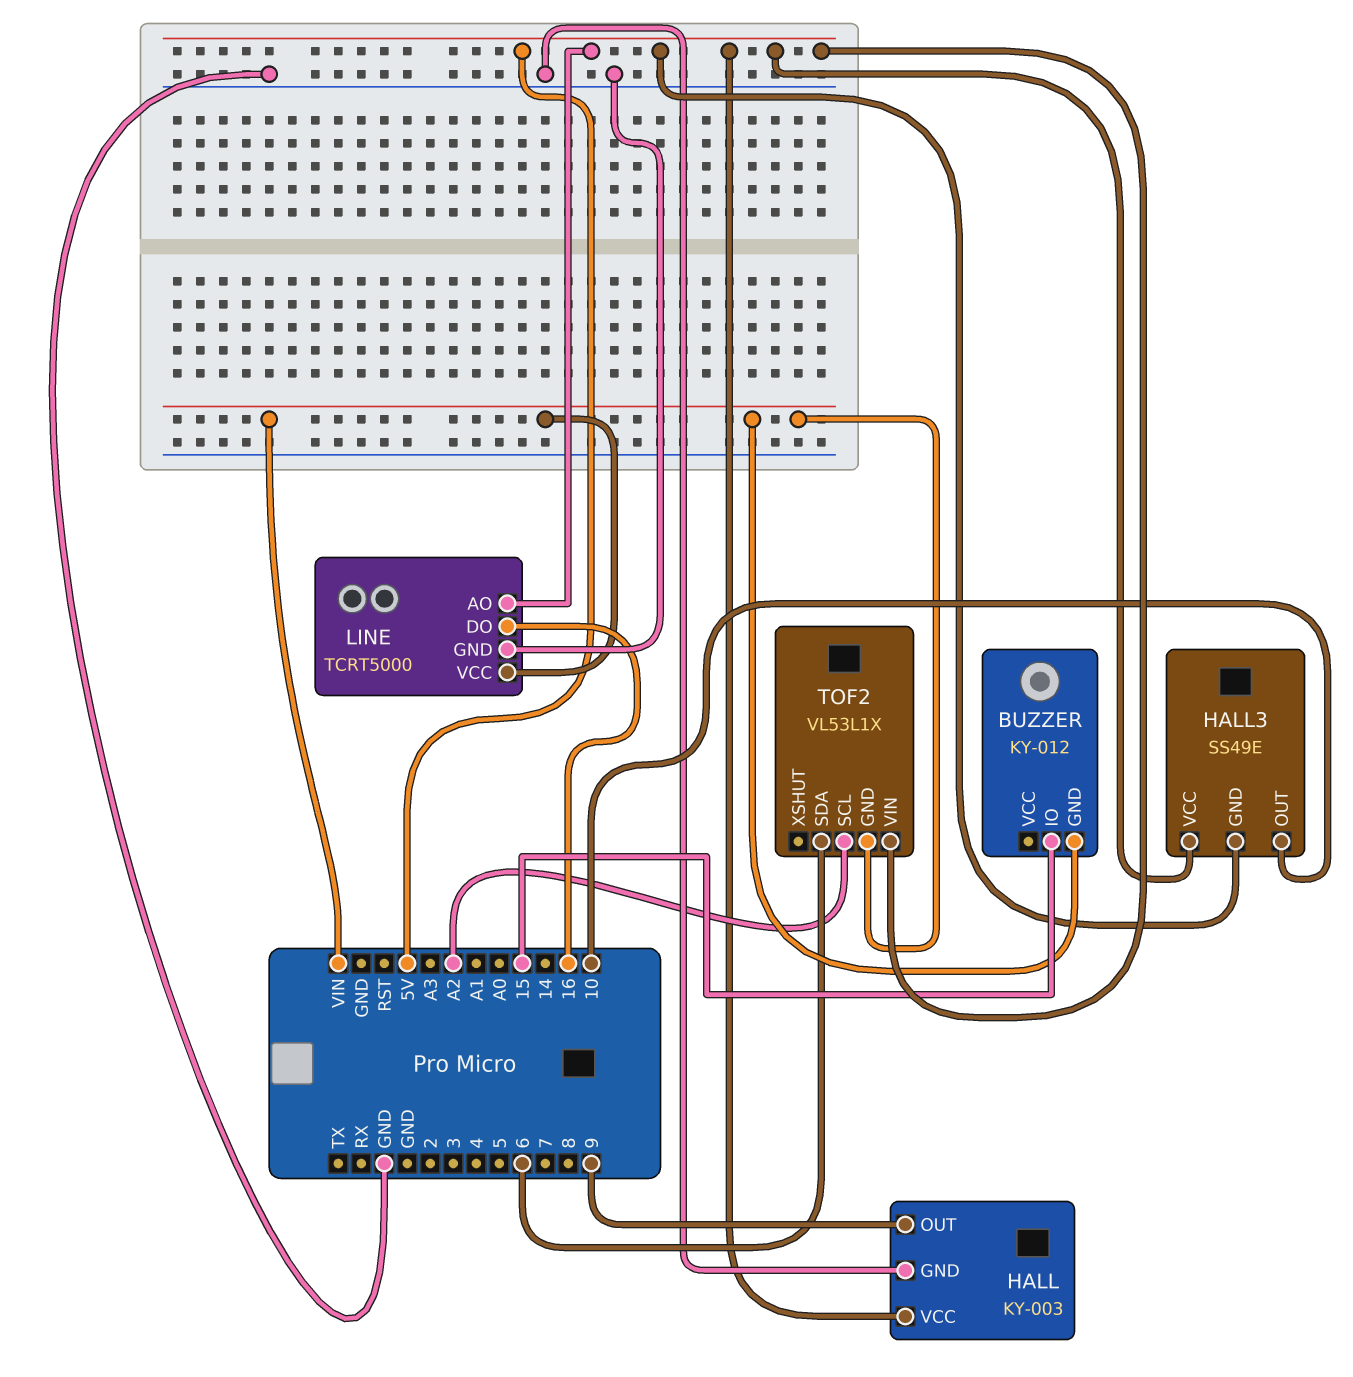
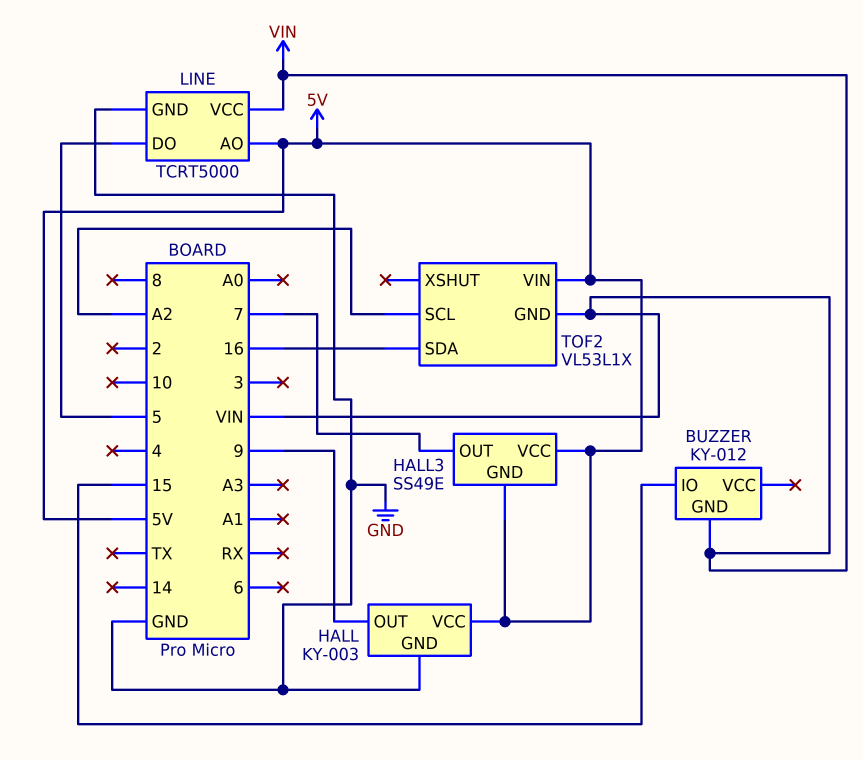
HALL3 pin OUT: 10 -> 7
LINE pin DO: 16 -> 5
TOF2 pin SDA: 6 -> 16

